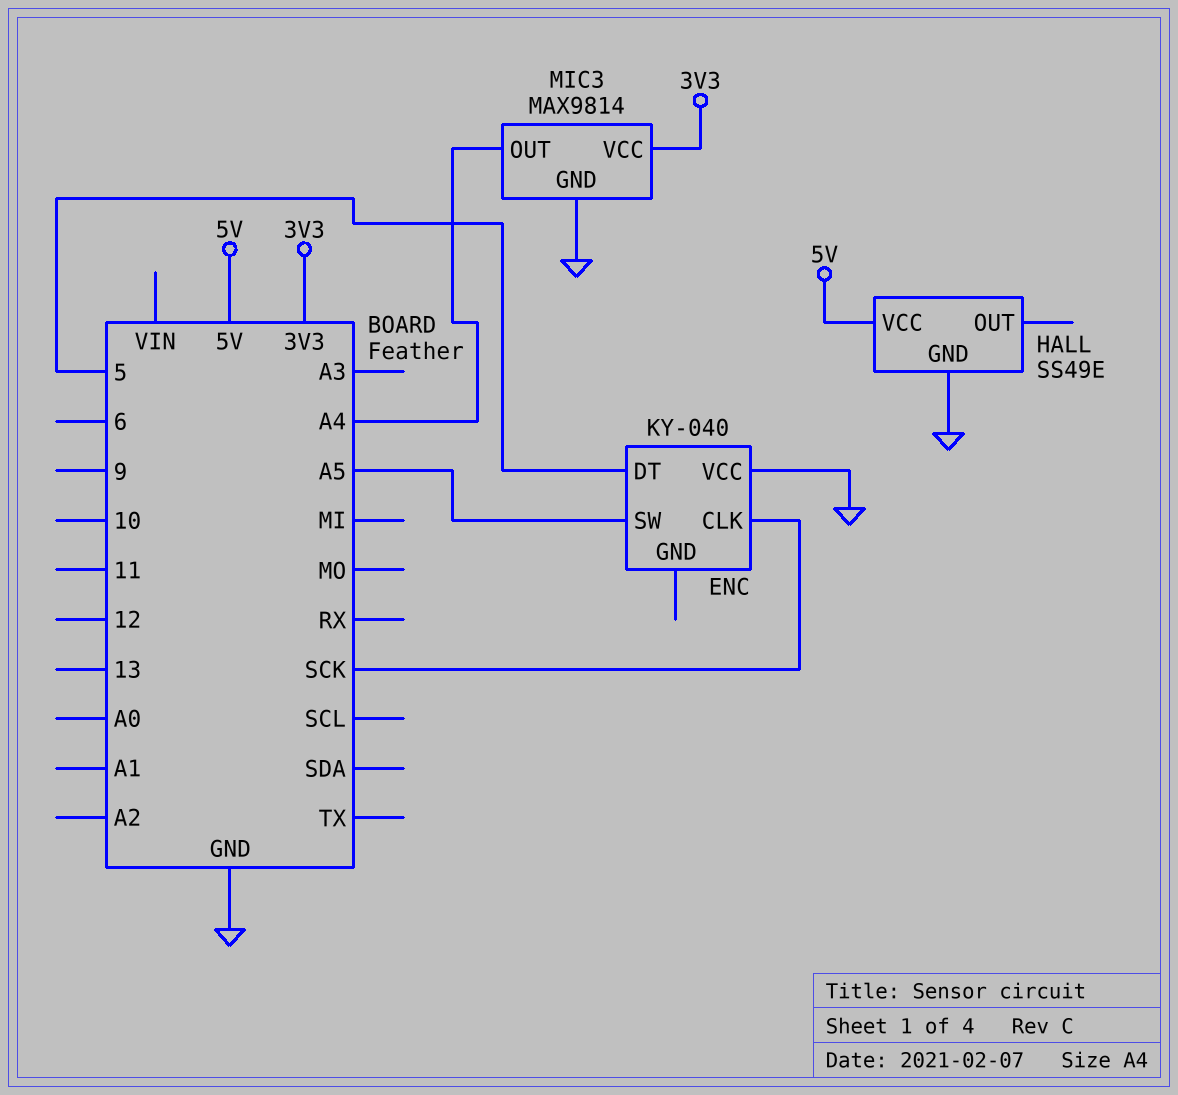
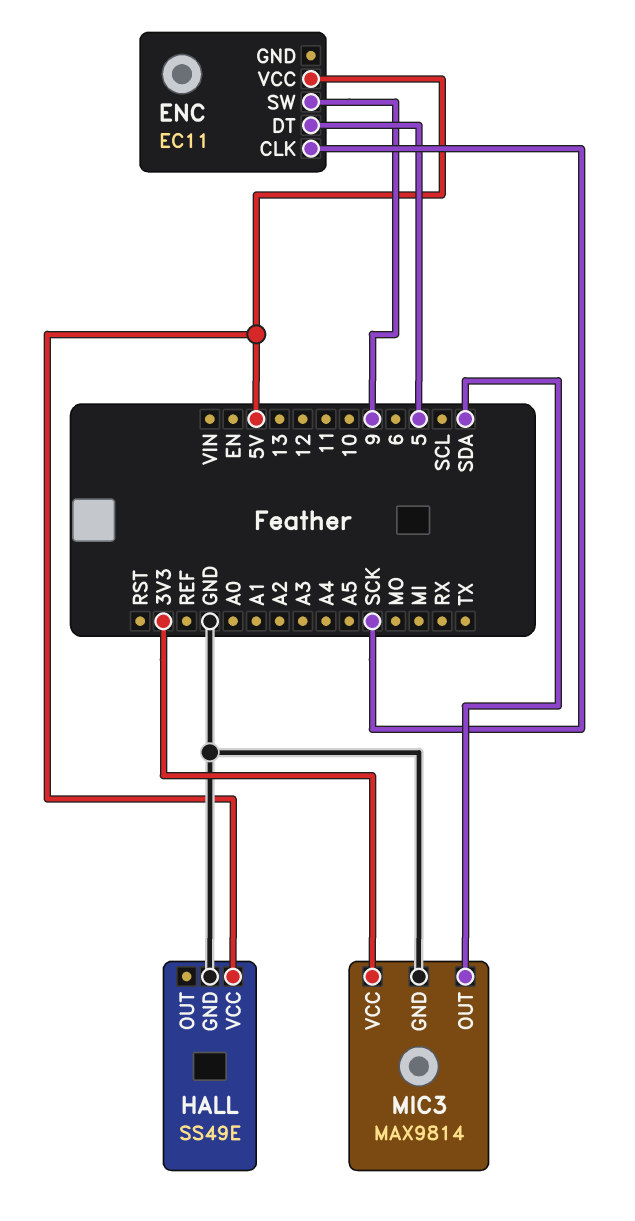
ENC: KY-040 -> EC11
ENC pin SW: A5 -> 9
ENC pin VCC: GND -> 5V
MIC3 pin OUT: A4 -> SDA

